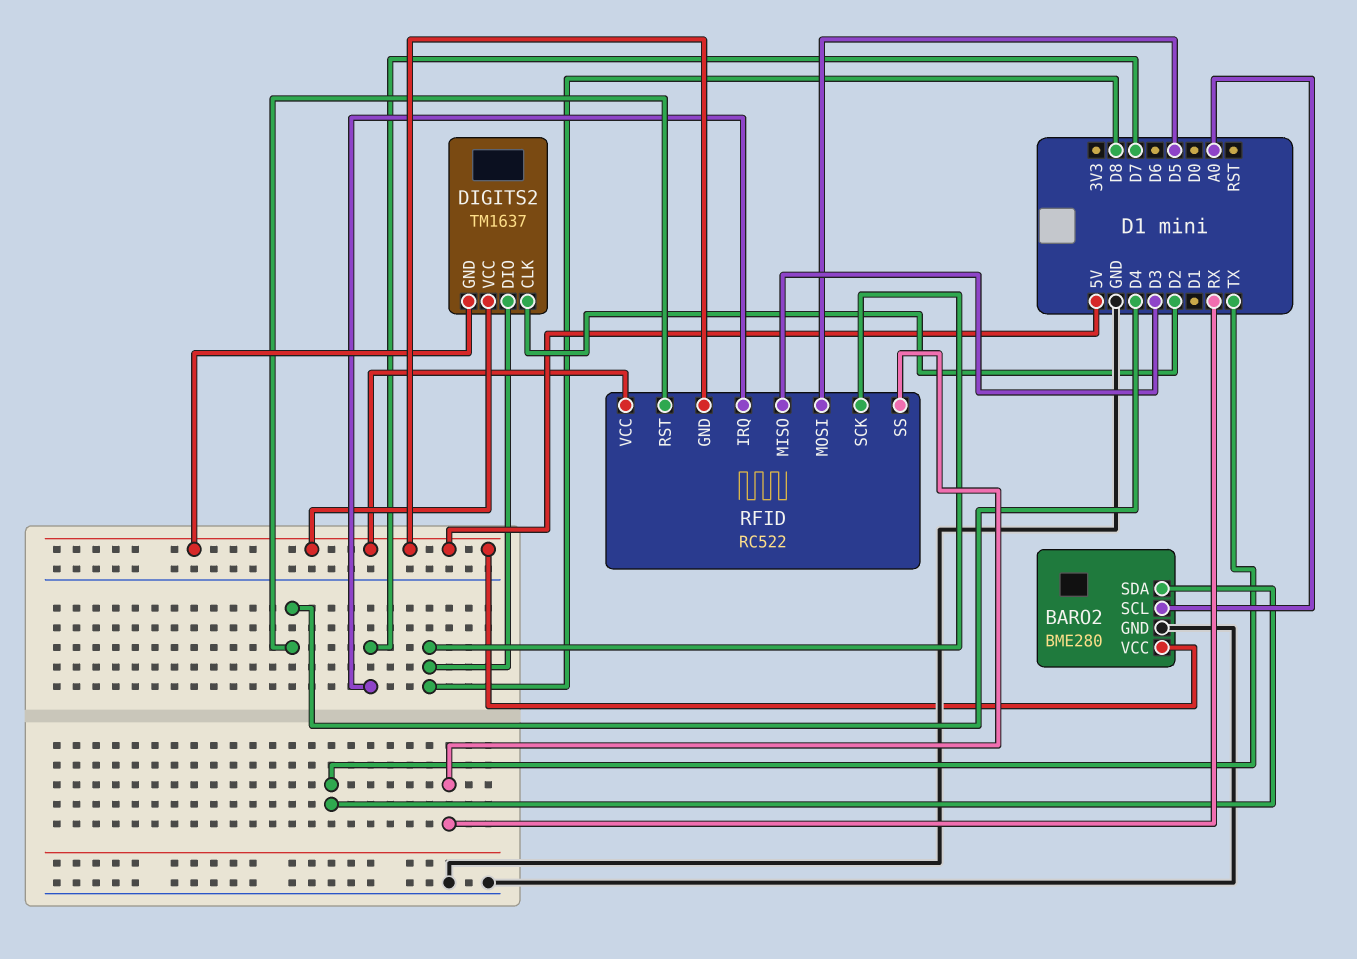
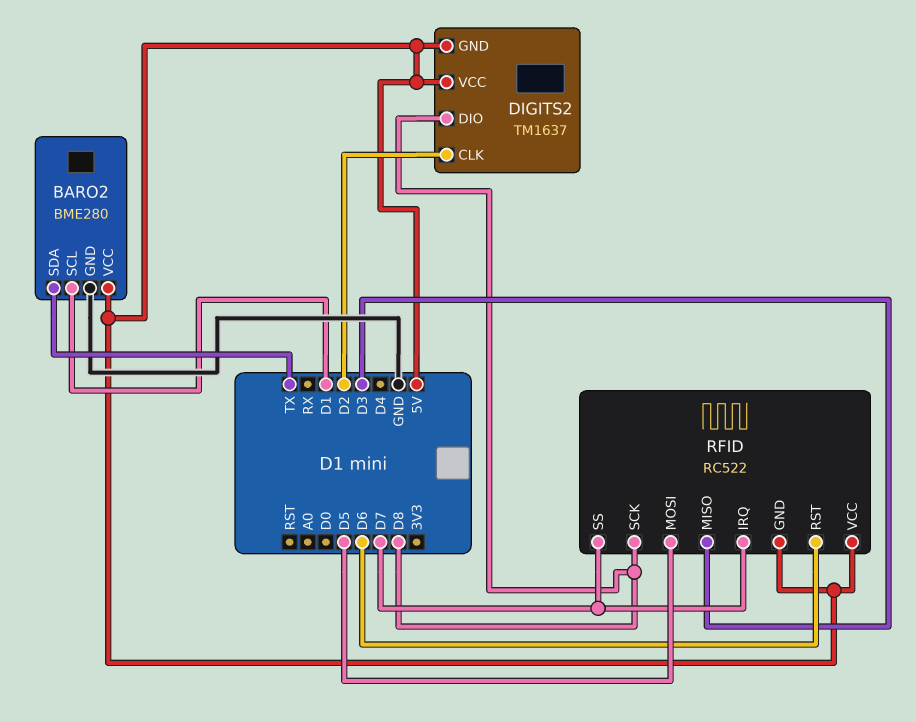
BARO2 pin SCL: A0 -> D1
RFID pin RST: D4 -> D6
RFID pin SS: RX -> D7

